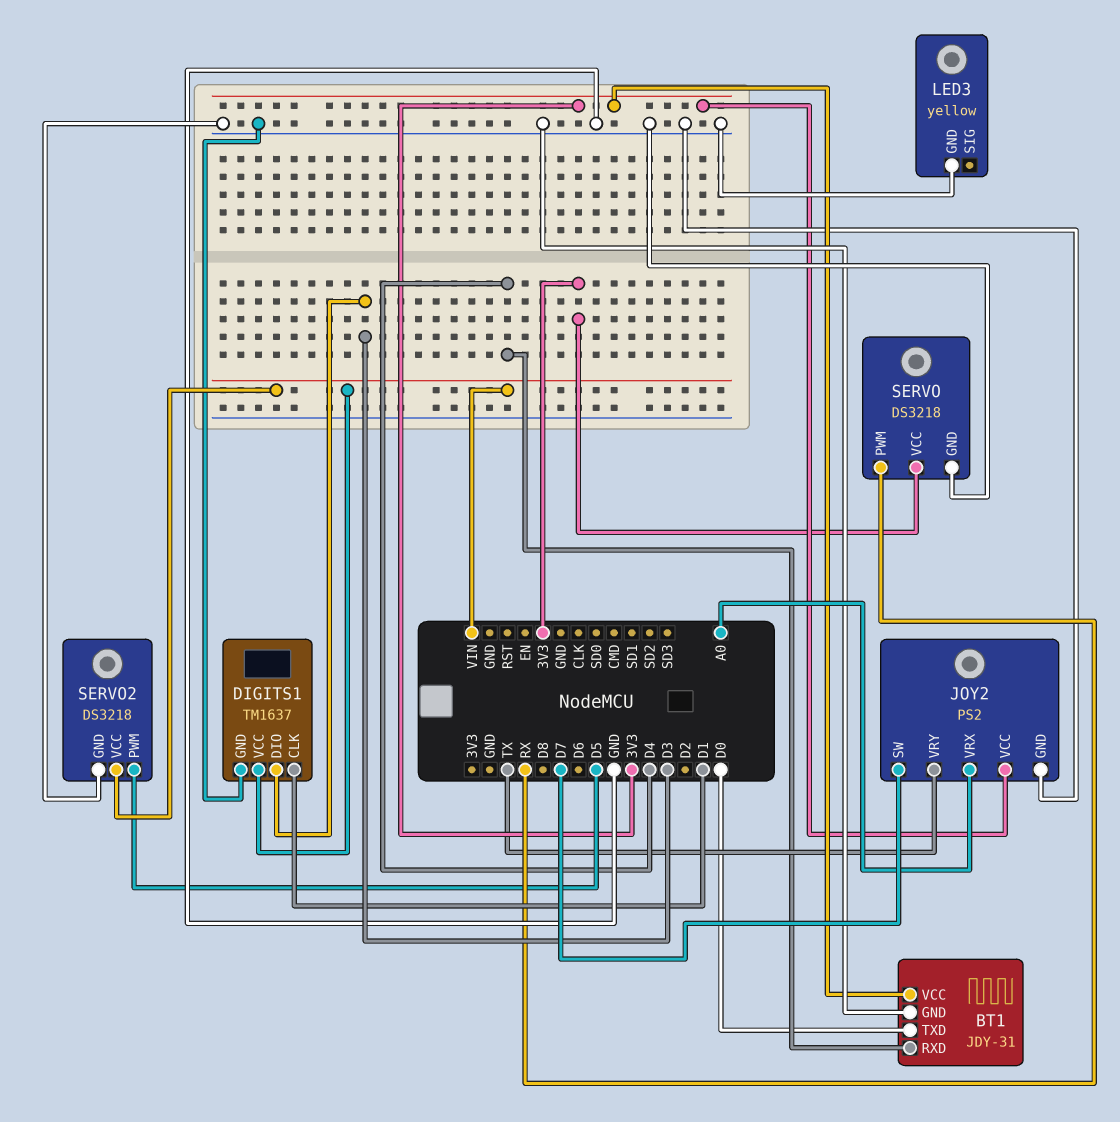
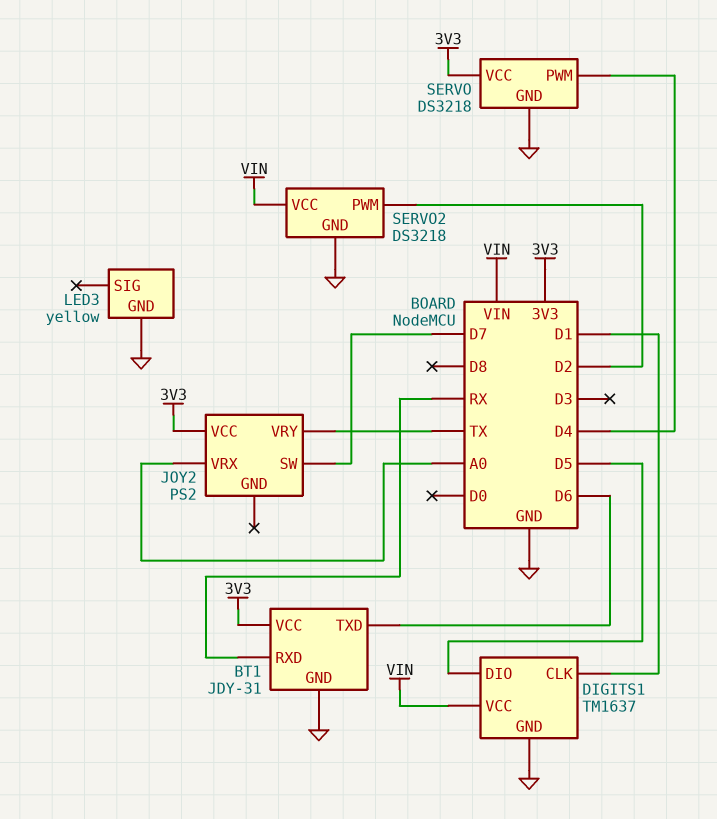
BT1 pin RXD: D4 -> RX
BT1 pin TXD: D0 -> D6
DIGITS1 pin DIO: D3 -> D5
JOY2 pin GND: GND -> none
SERVO pin PWM: RX -> D4
SERVO2 pin PWM: D5 -> D2

